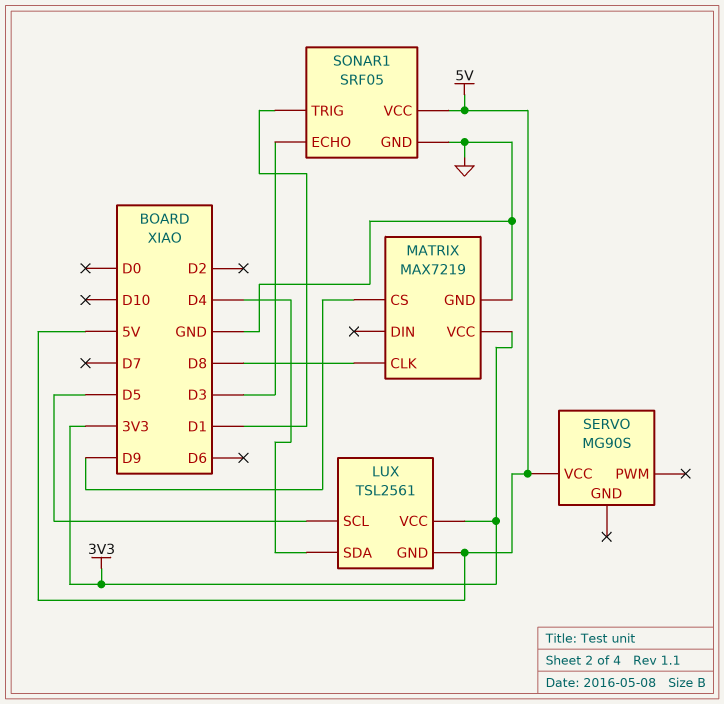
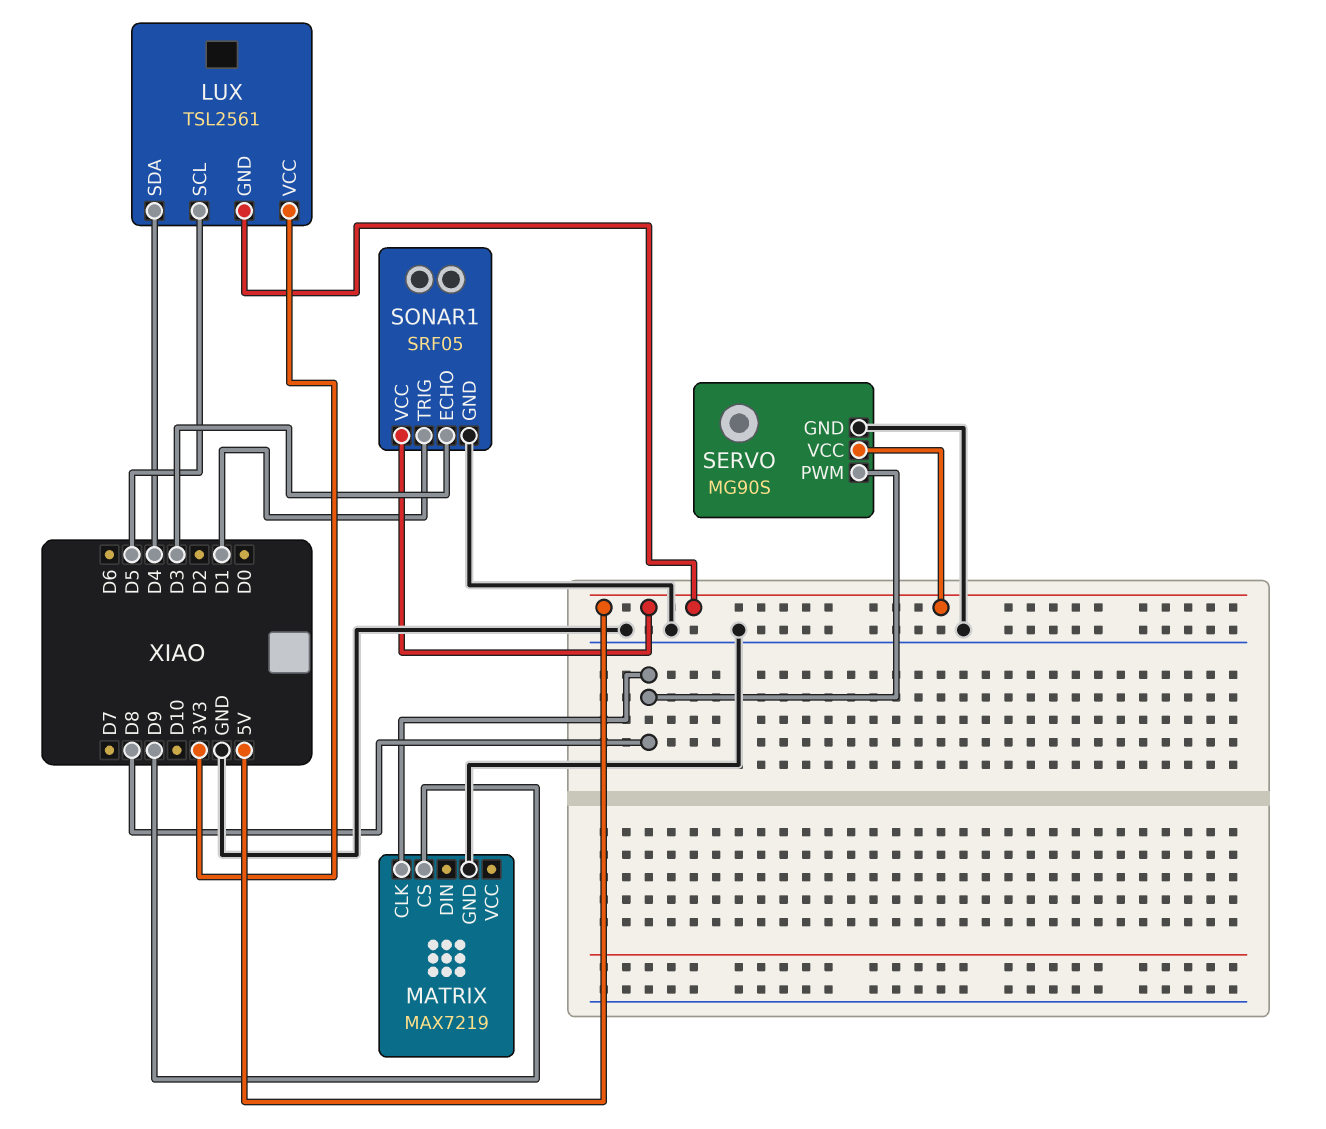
MATRIX pin VCC: 3V3 -> none
SERVO pin GND: none -> GND
SERVO pin PWM: none -> D8

